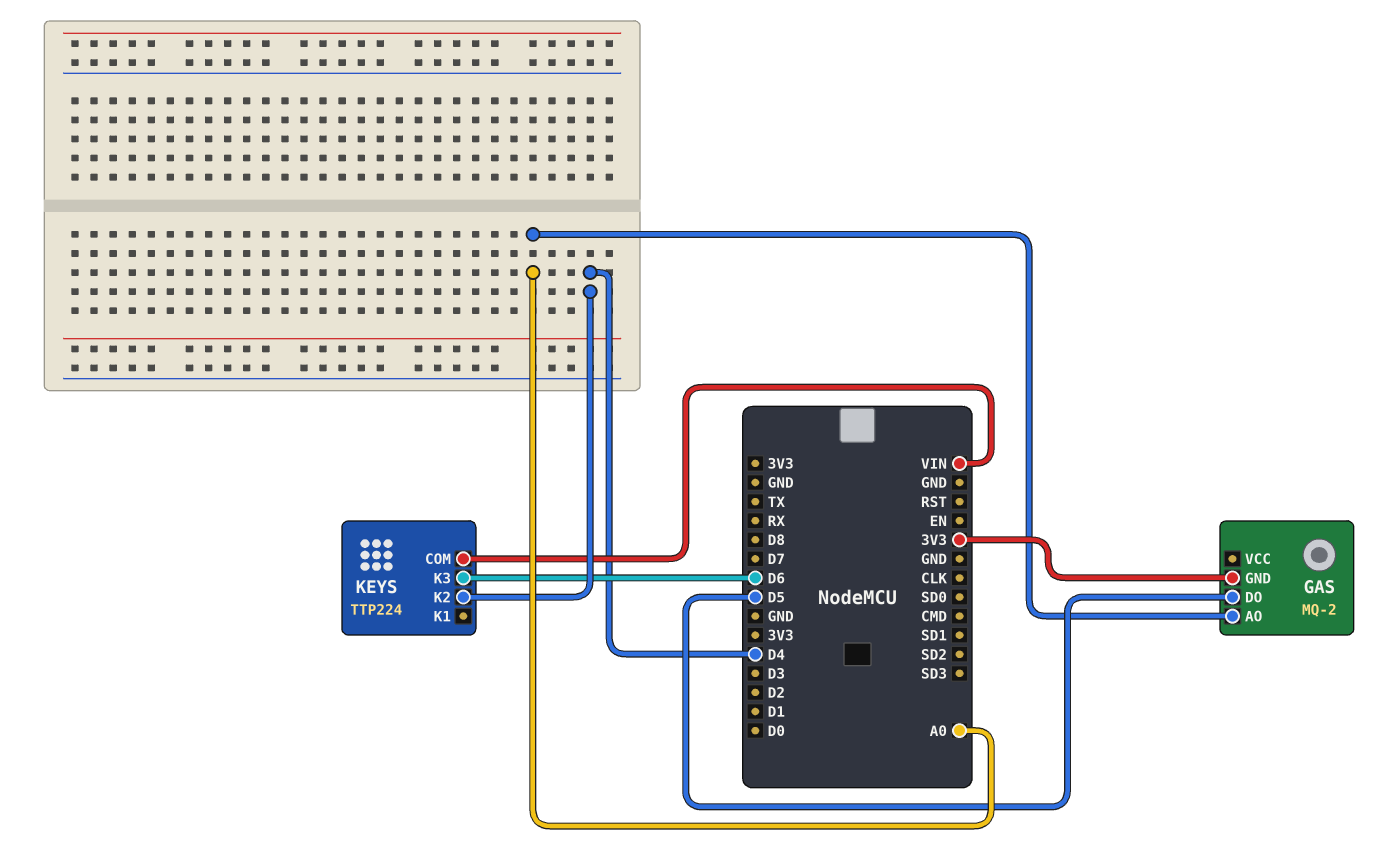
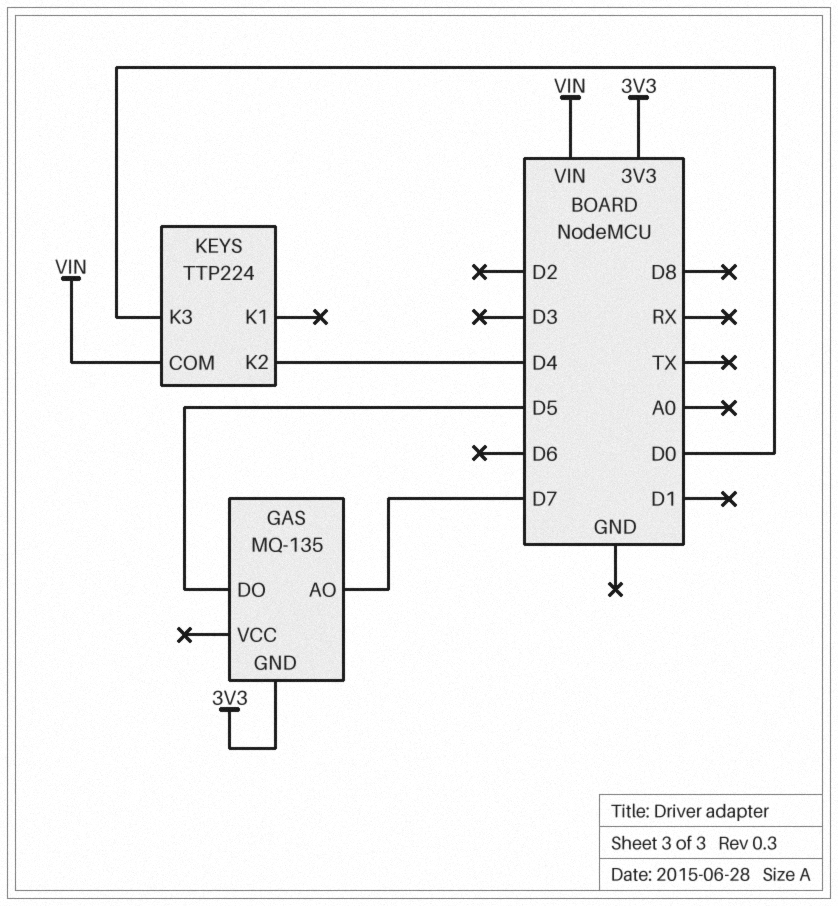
GAS: MQ-2 -> MQ-135
GAS pin AO: A0 -> D7
KEYS pin K3: D6 -> D0

